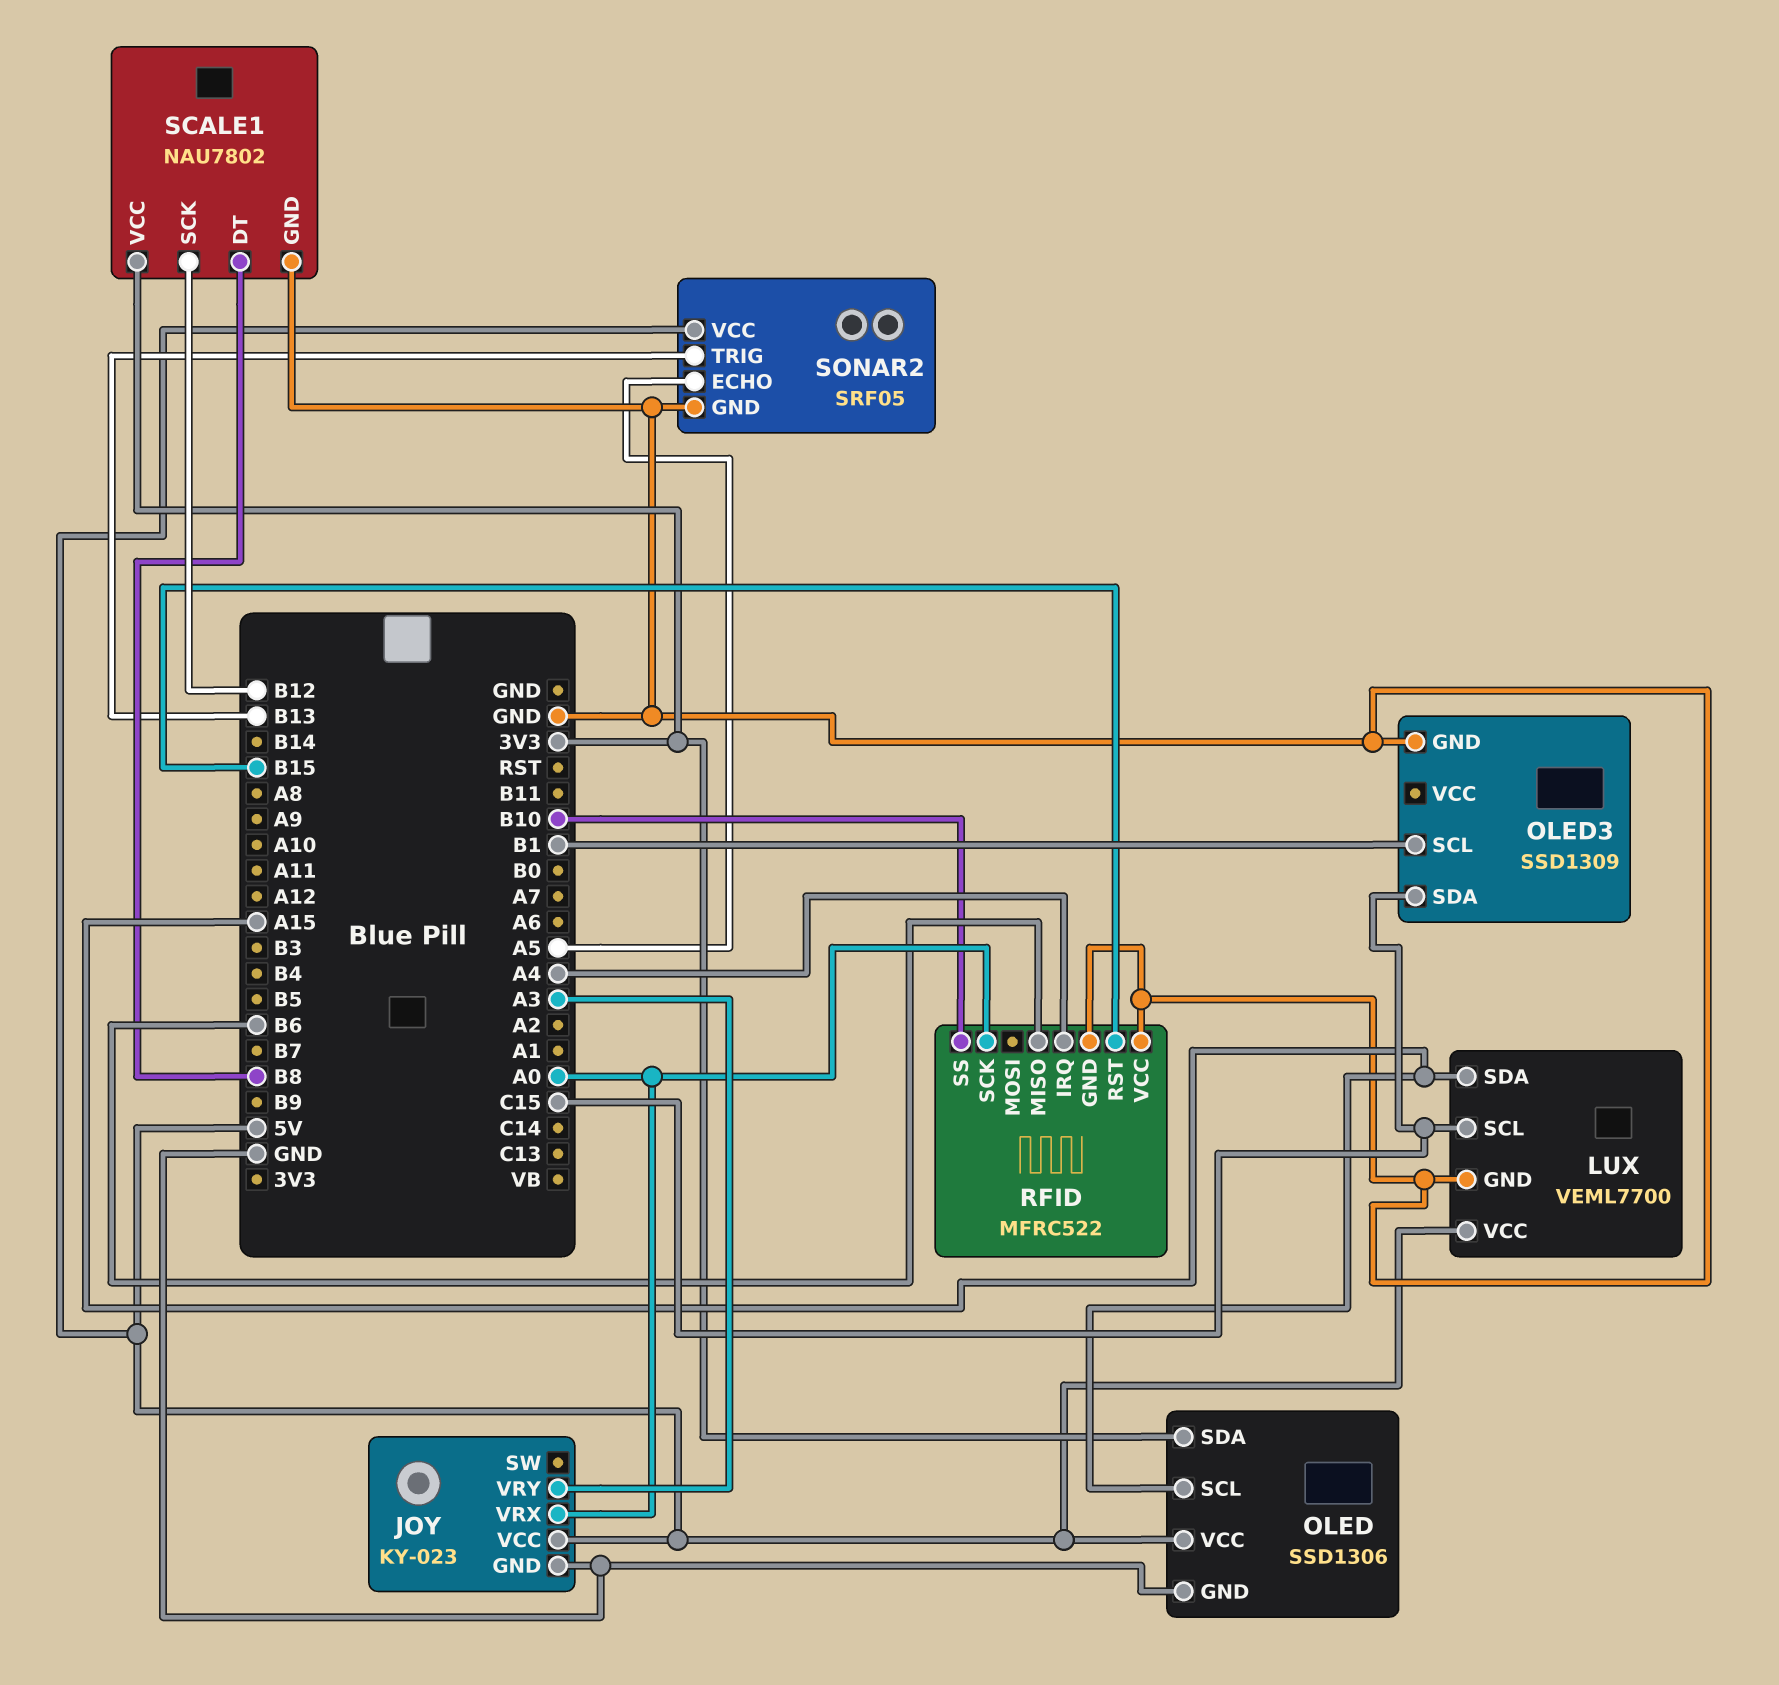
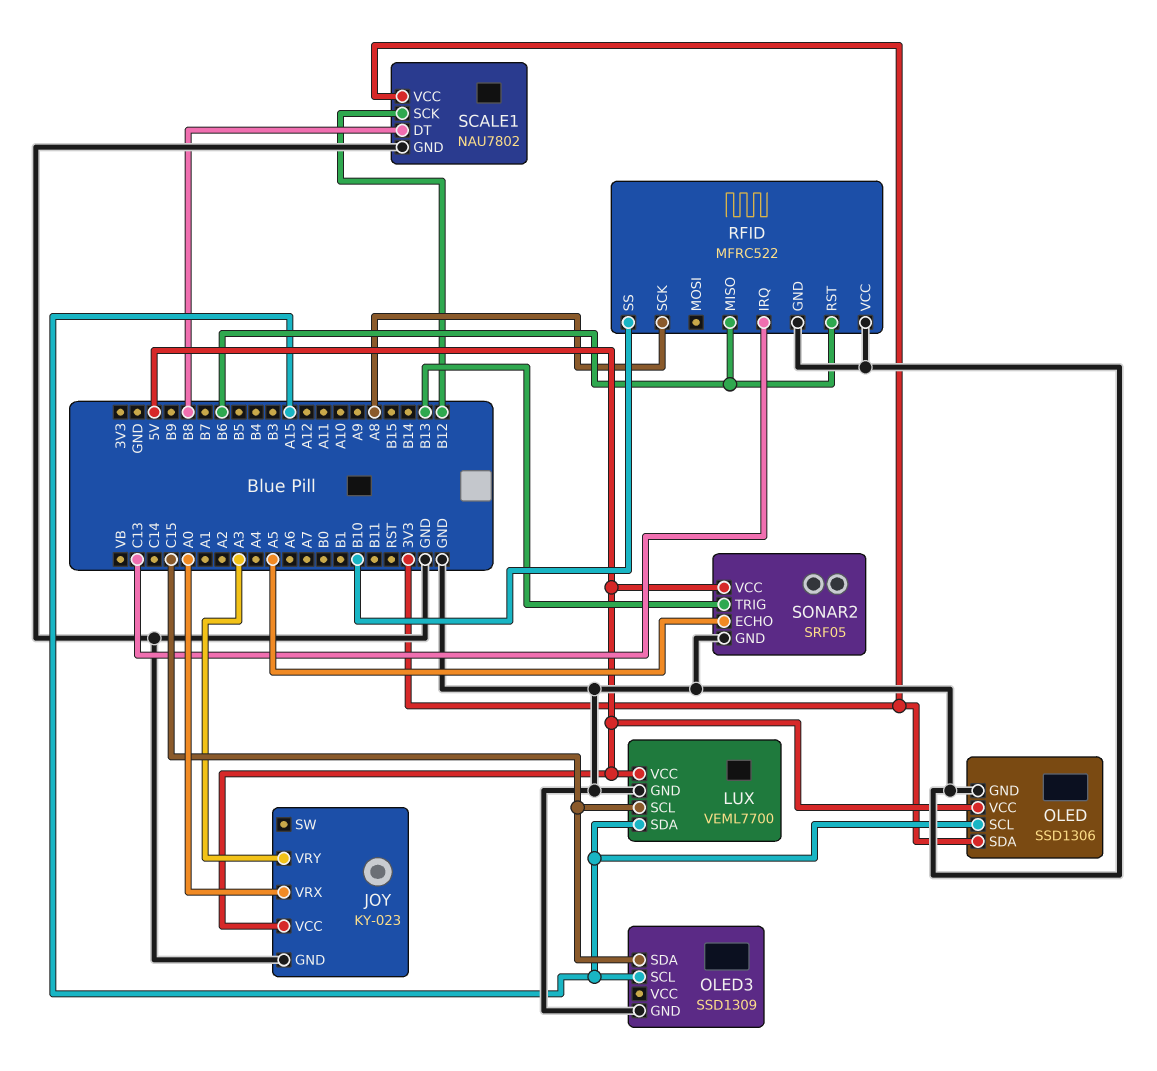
OLED3 pin SCL: B1 -> A15
RFID pin IRQ: A4 -> C13
RFID pin RST: B15 -> B6
RFID pin SCK: A0 -> A8

